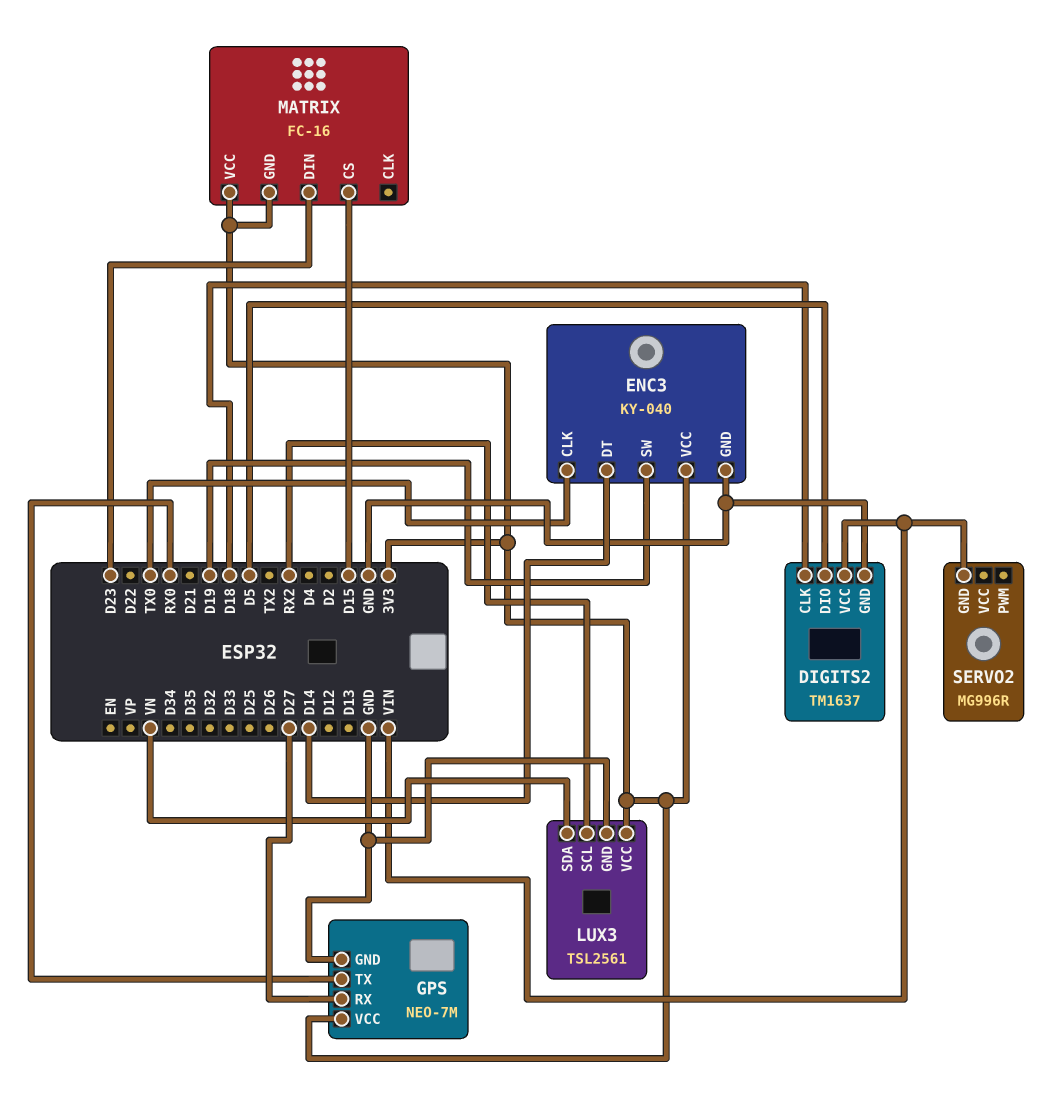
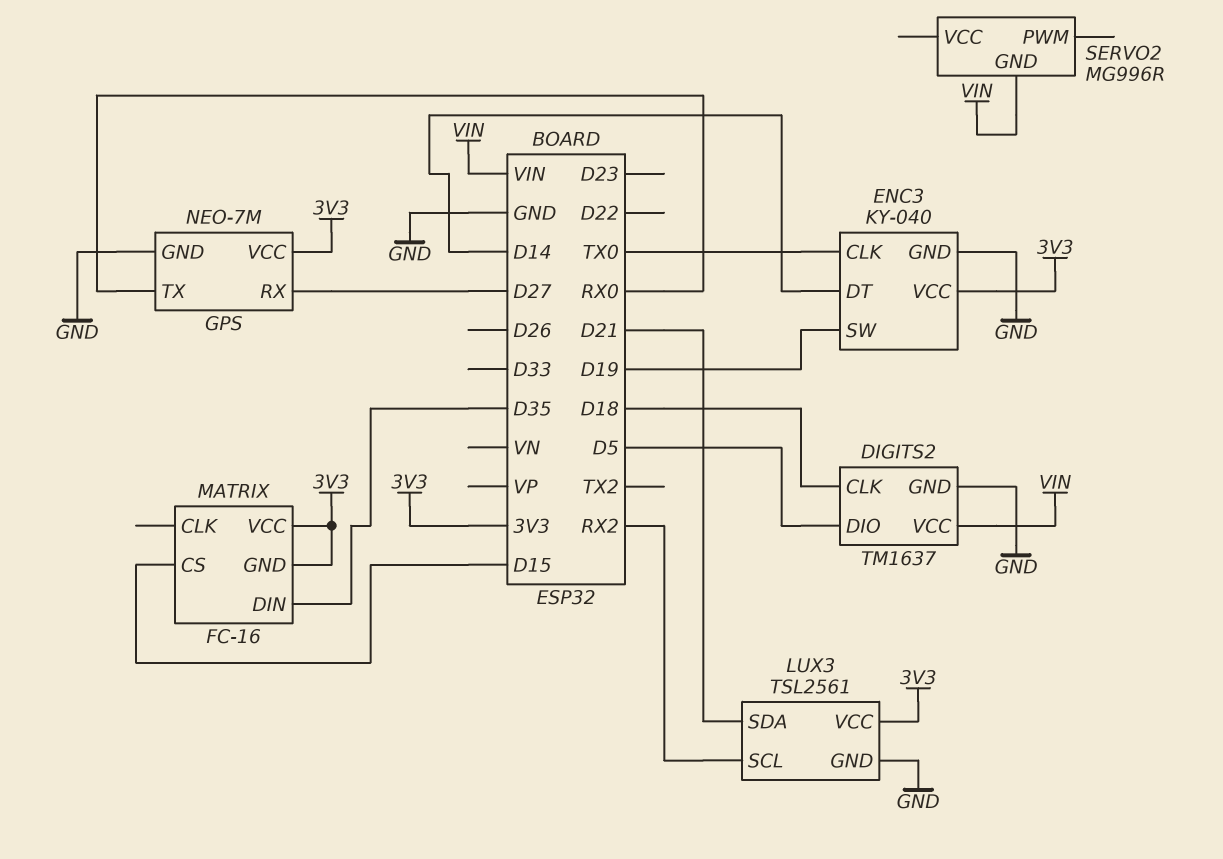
LUX3 pin SDA: VN -> D21
MATRIX pin DIN: D23 -> D35

